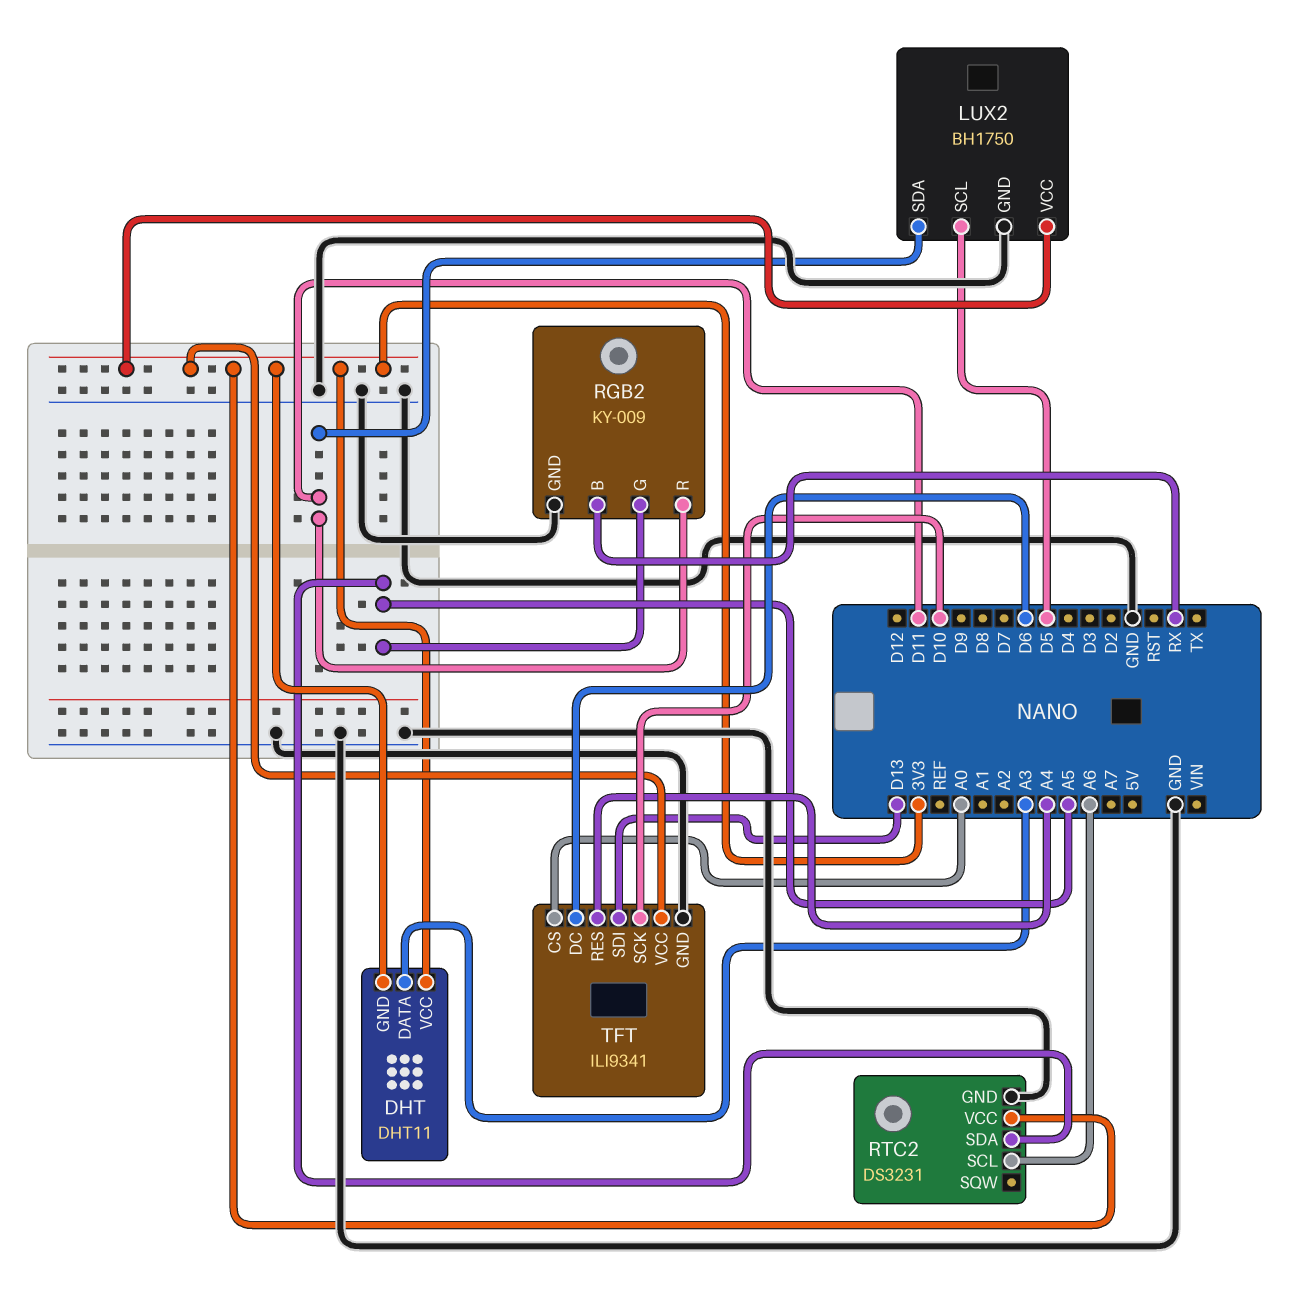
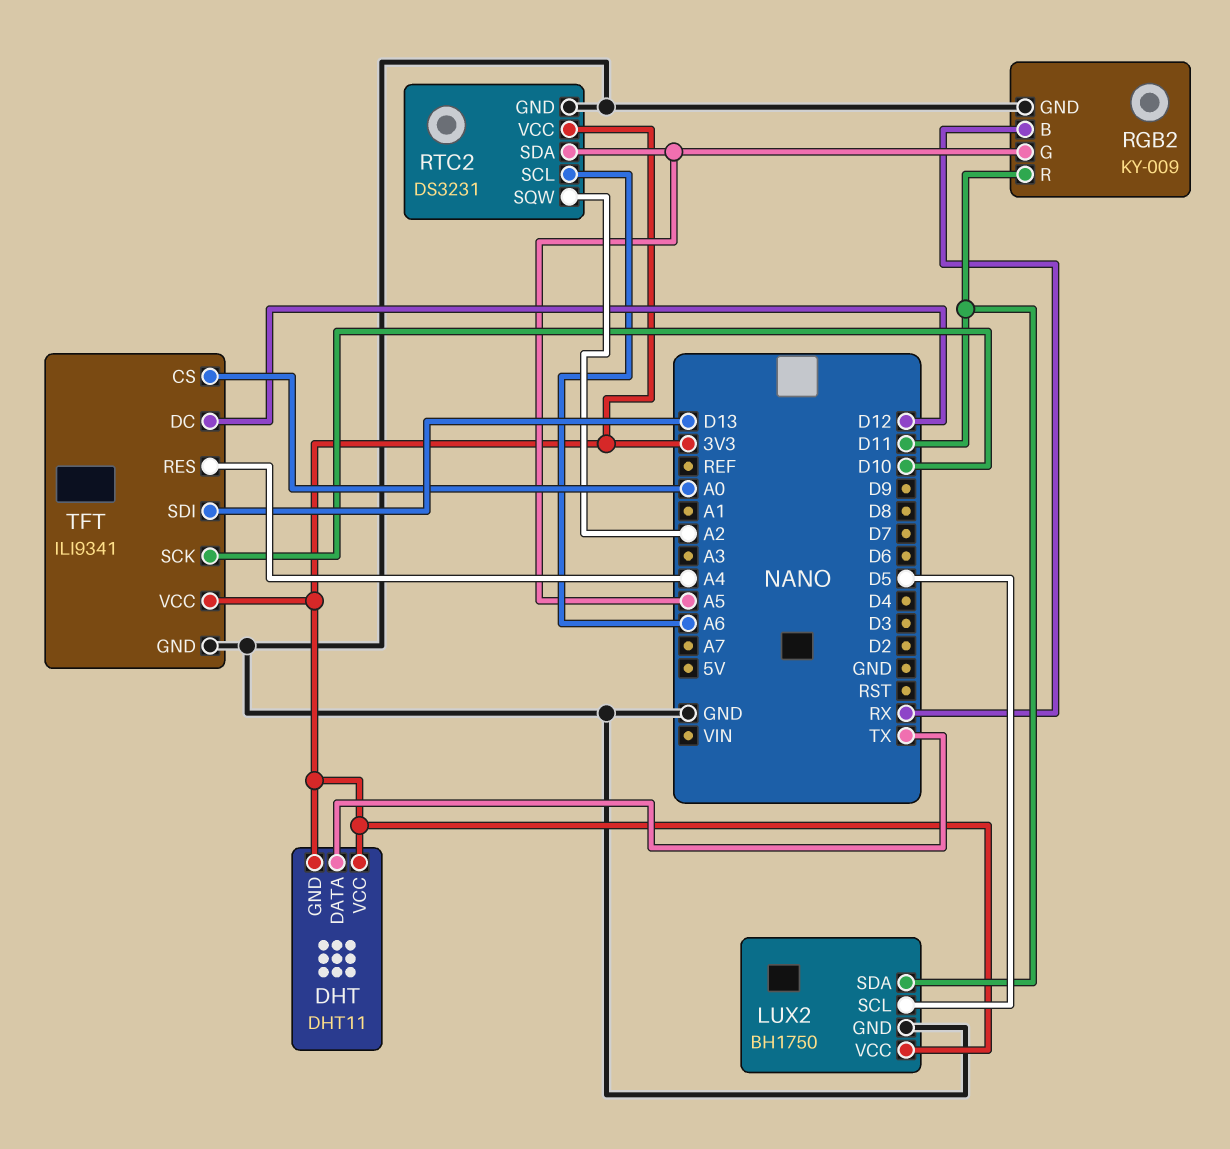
DHT pin DATA: A3 -> TX
RTC2 pin SQW: none -> A2
TFT pin DC: D6 -> D12

